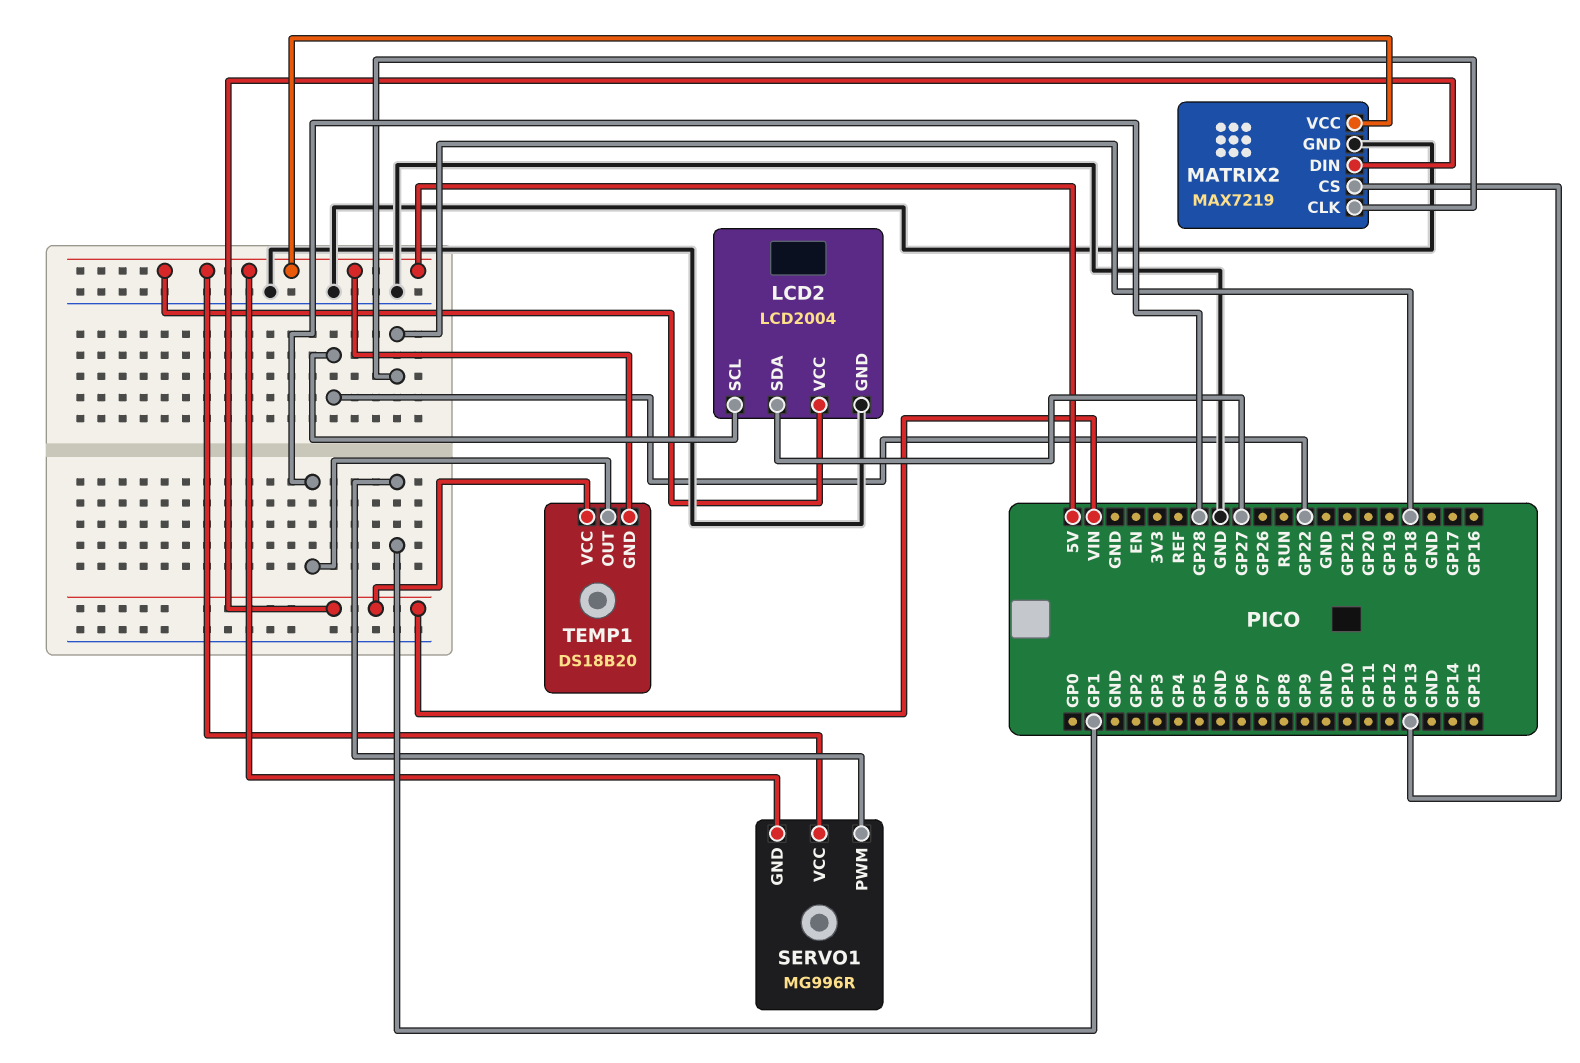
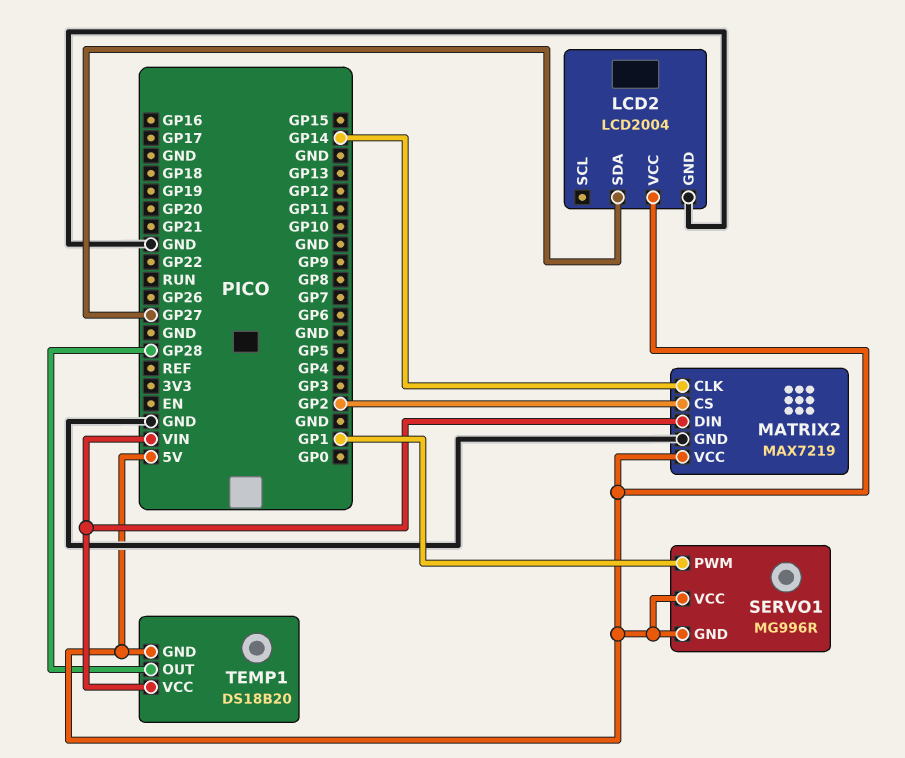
LCD2 pin SCL: GP22 -> none
MATRIX2 pin CLK: GP18 -> GP14
MATRIX2 pin CS: GP13 -> GP2

